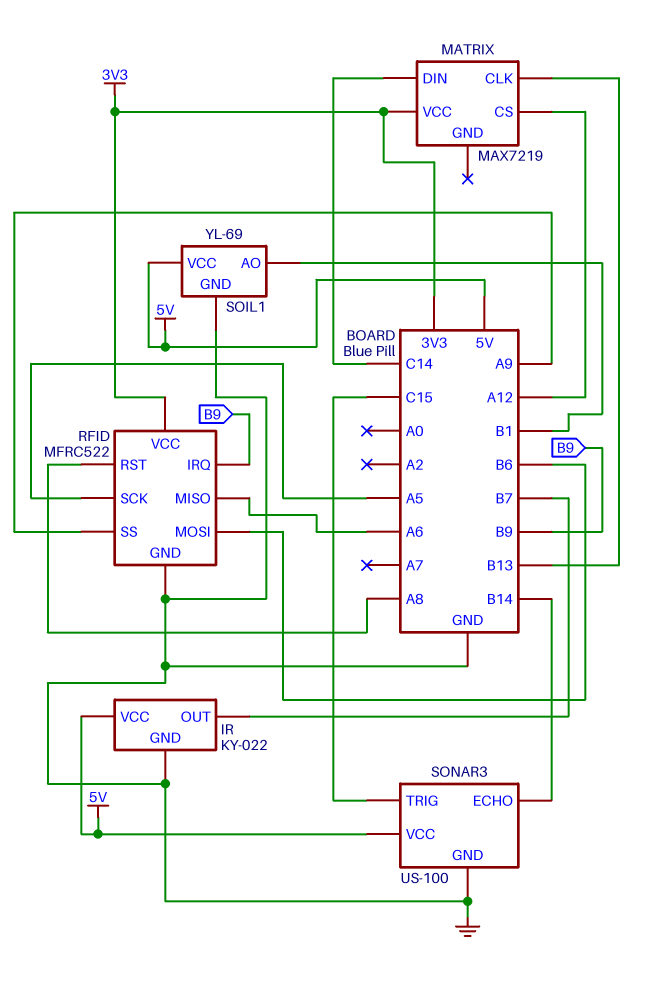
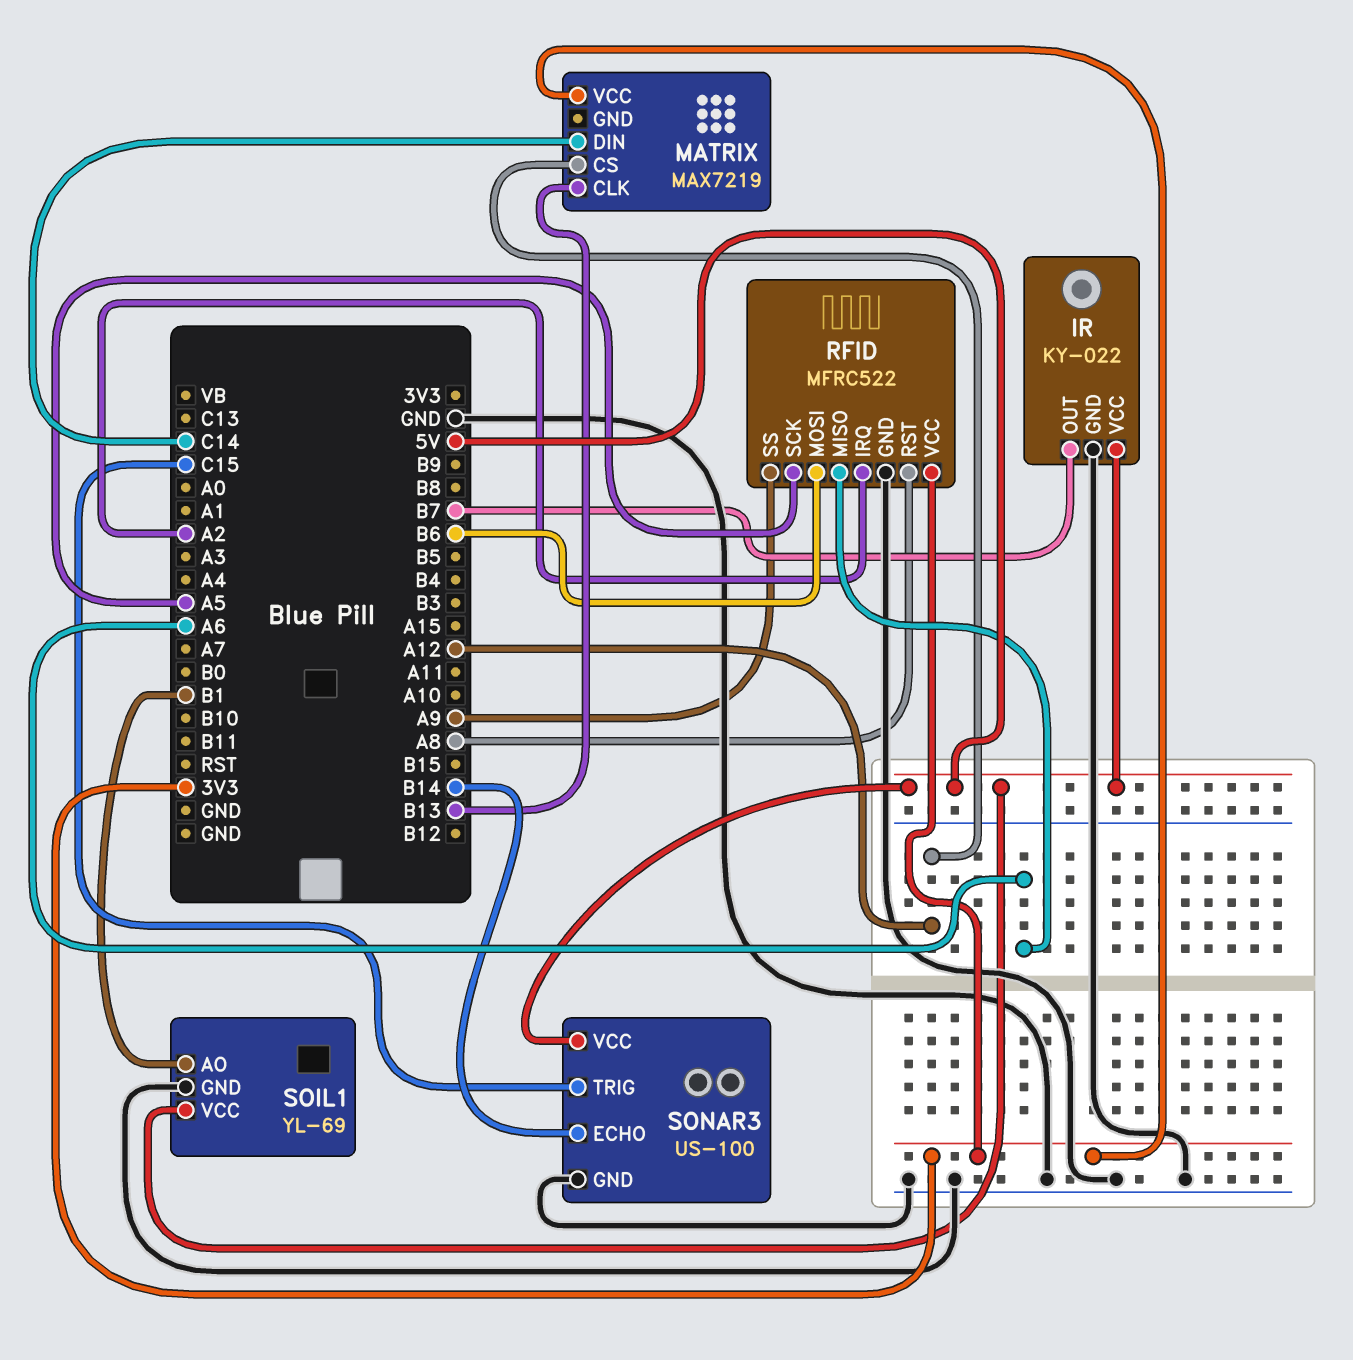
RFID pin IRQ: B9 -> A2

